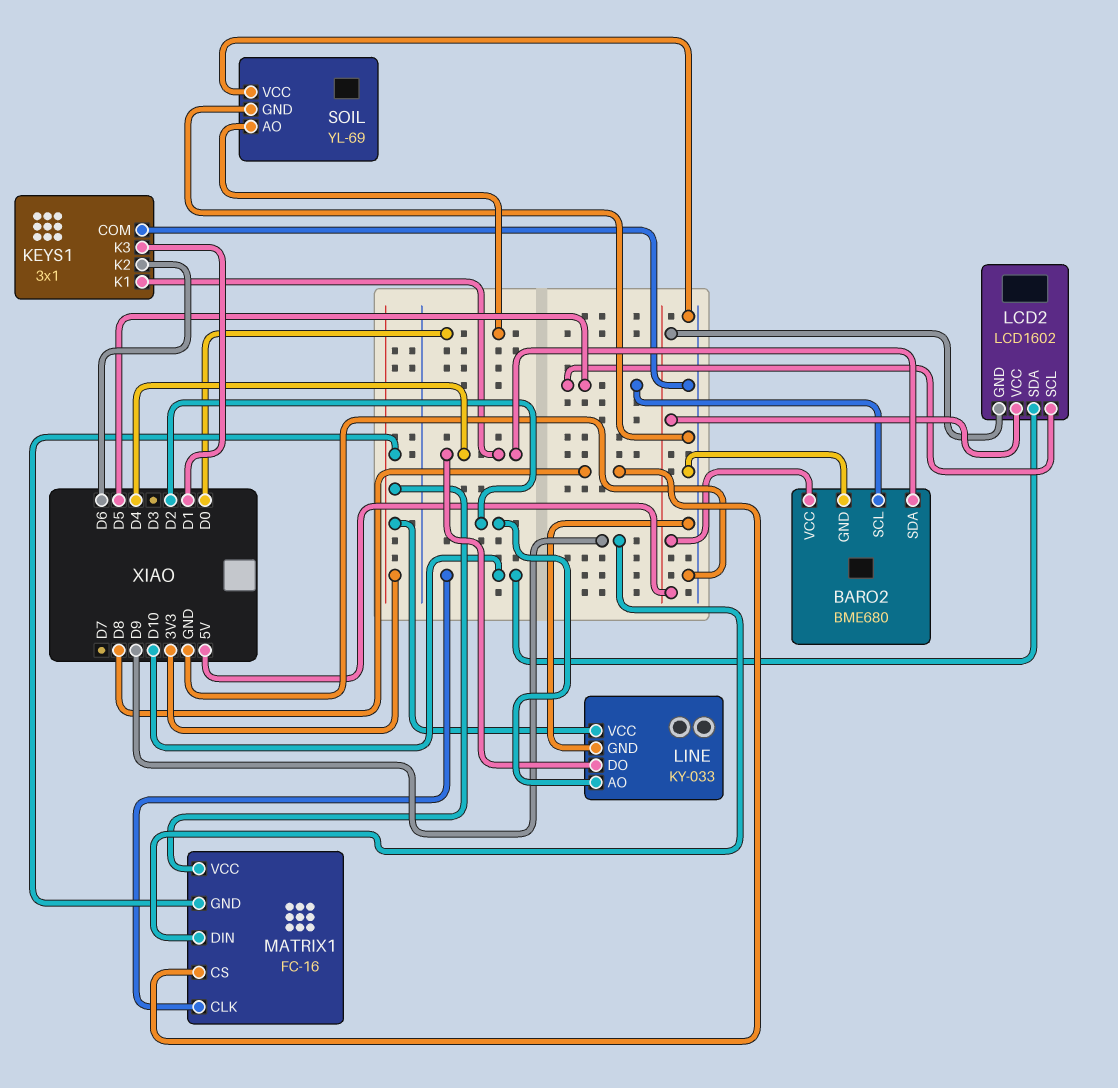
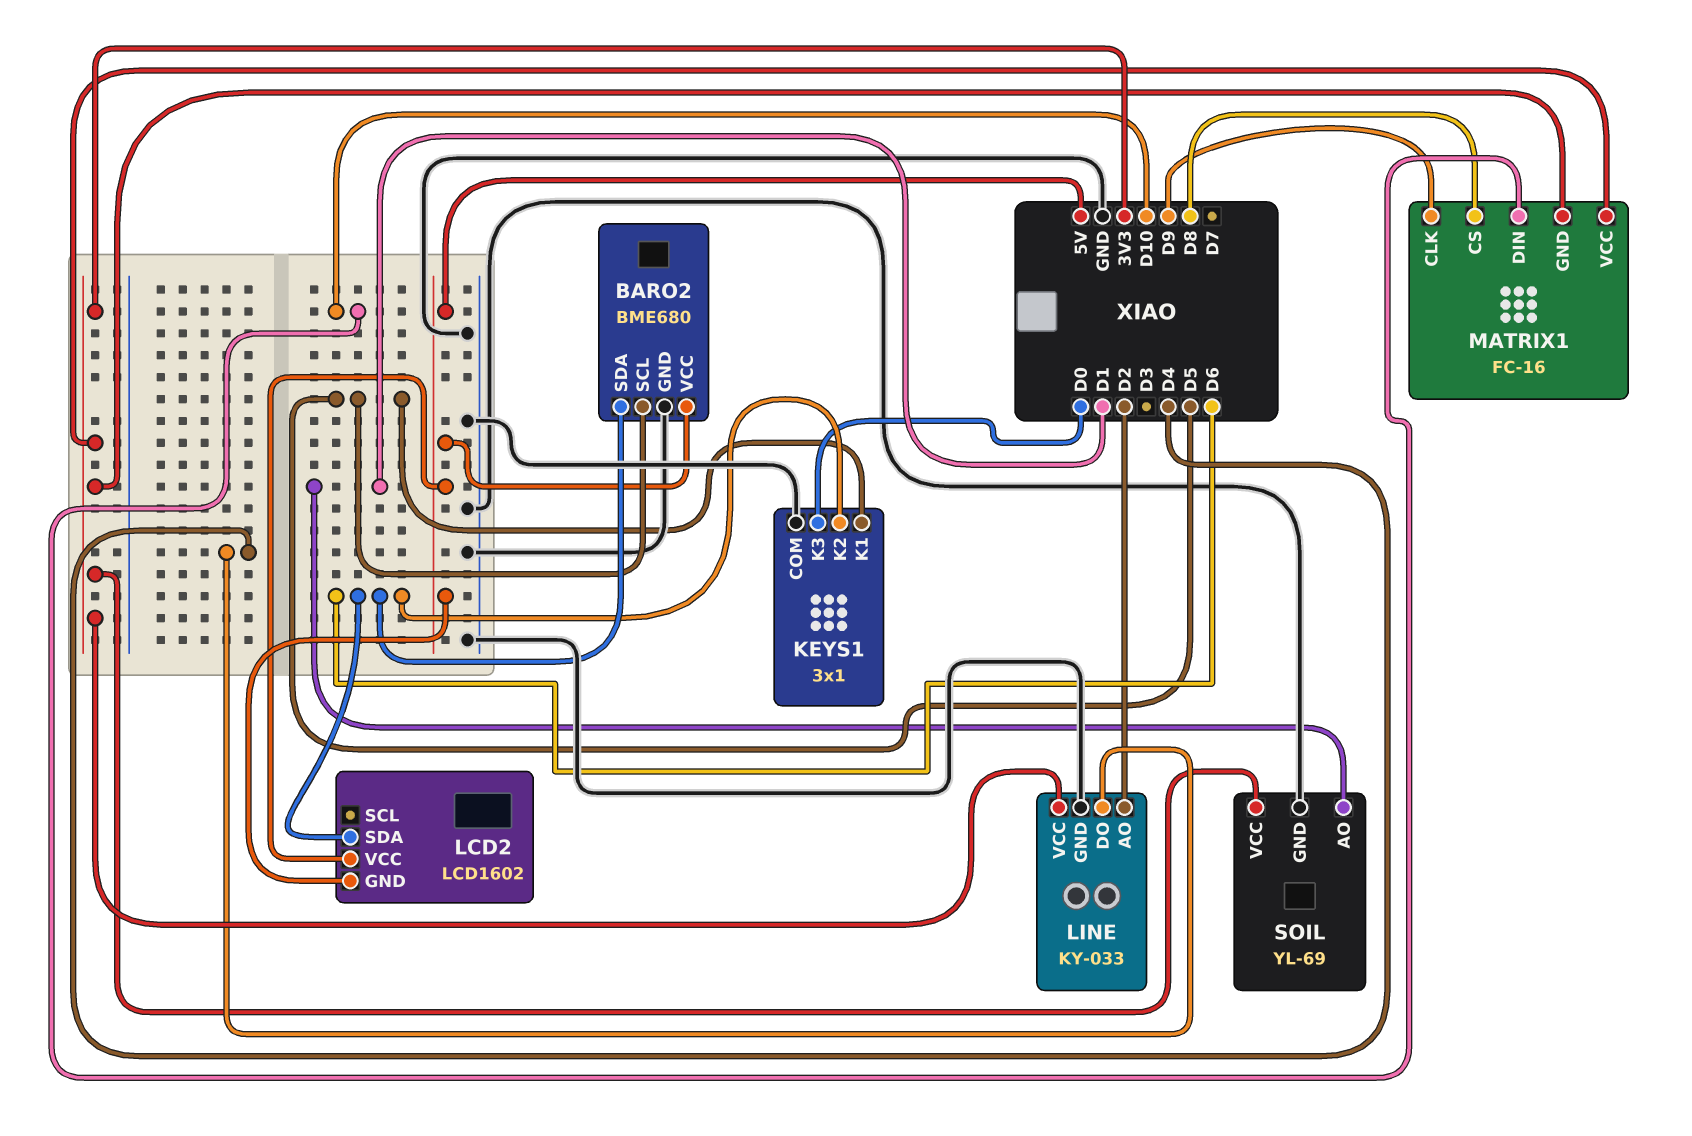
BARO2 pin SDA: D4 -> D6
KEYS1 pin K1: D4 -> D5
KEYS1 pin K3: D1 -> D0
LCD2 pin SCL: D5 -> none
LCD2 pin SDA: D10 -> D6
MATRIX1 pin CLK: D10 -> D9
MATRIX1 pin DIN: D9 -> D10
SOIL pin AO: D0 -> D1
SOIL pin VCC: GND -> 3V3

